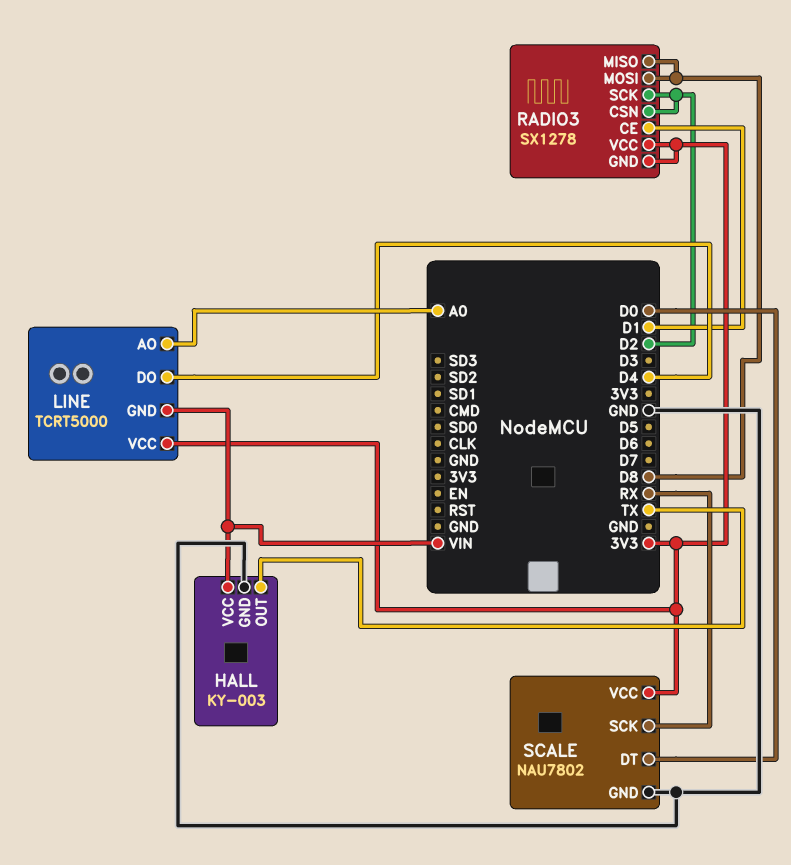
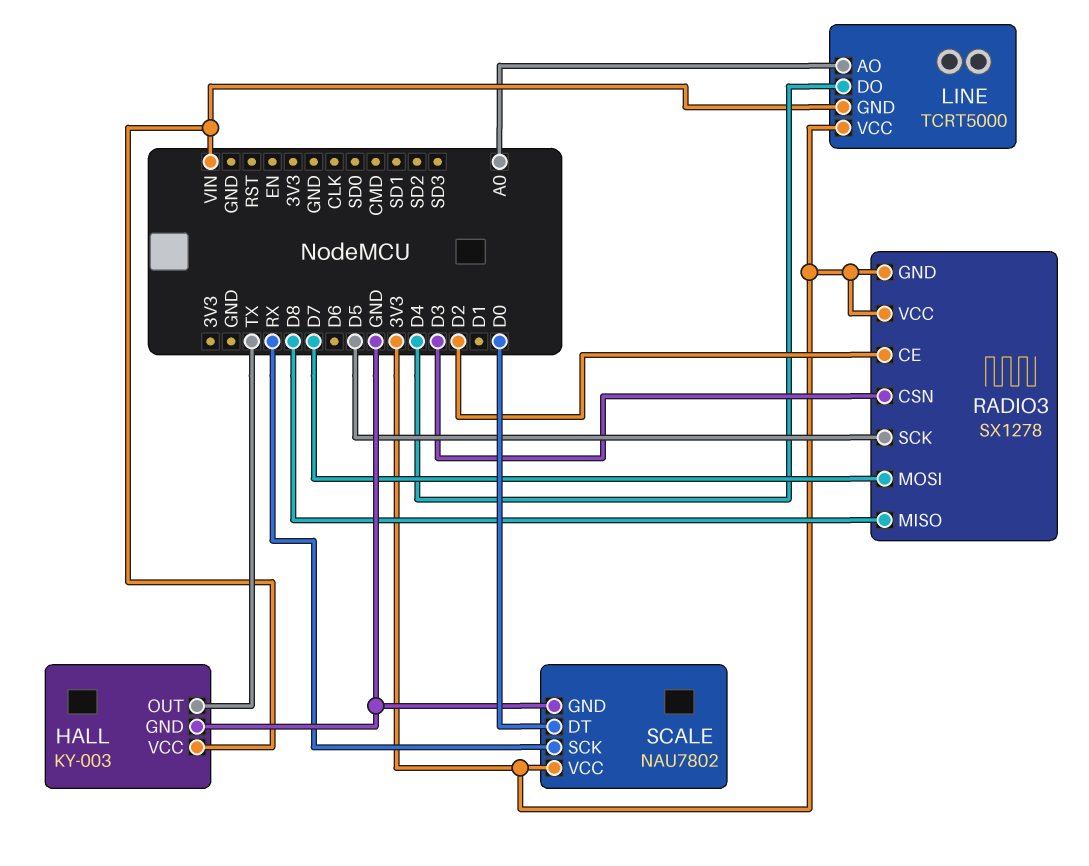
RADIO3 pin CE: D1 -> D2
RADIO3 pin CSN: D2 -> D3
RADIO3 pin MOSI: D8 -> D7
RADIO3 pin SCK: D2 -> D5

